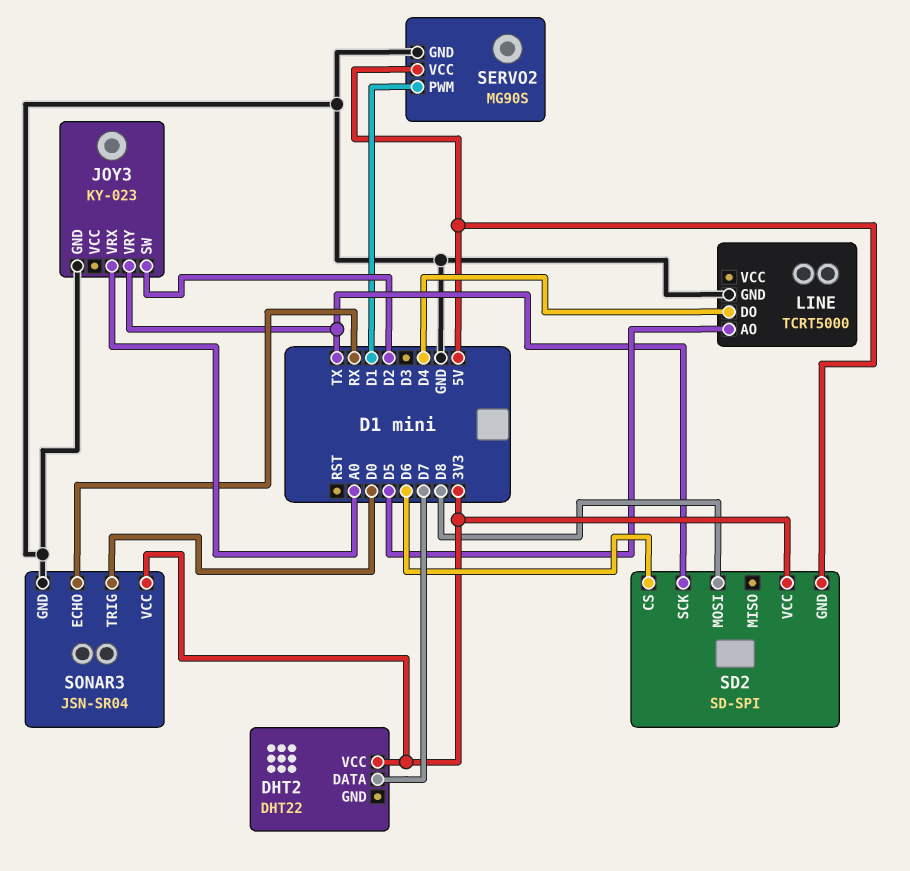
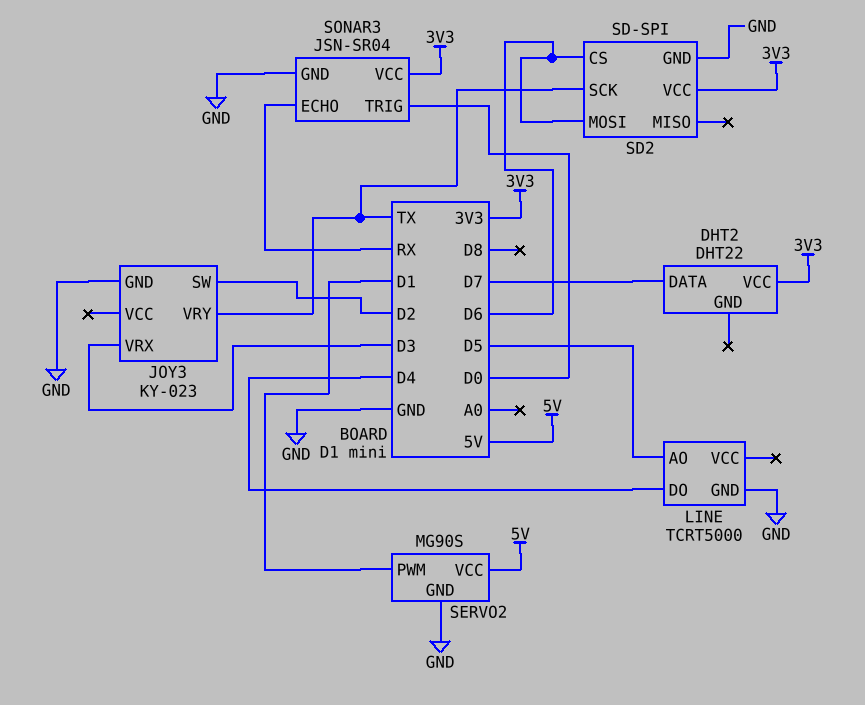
JOY3 pin VRX: A0 -> D3
SD2 pin GND: 5V -> GND
SD2 pin MOSI: D8 -> D6

